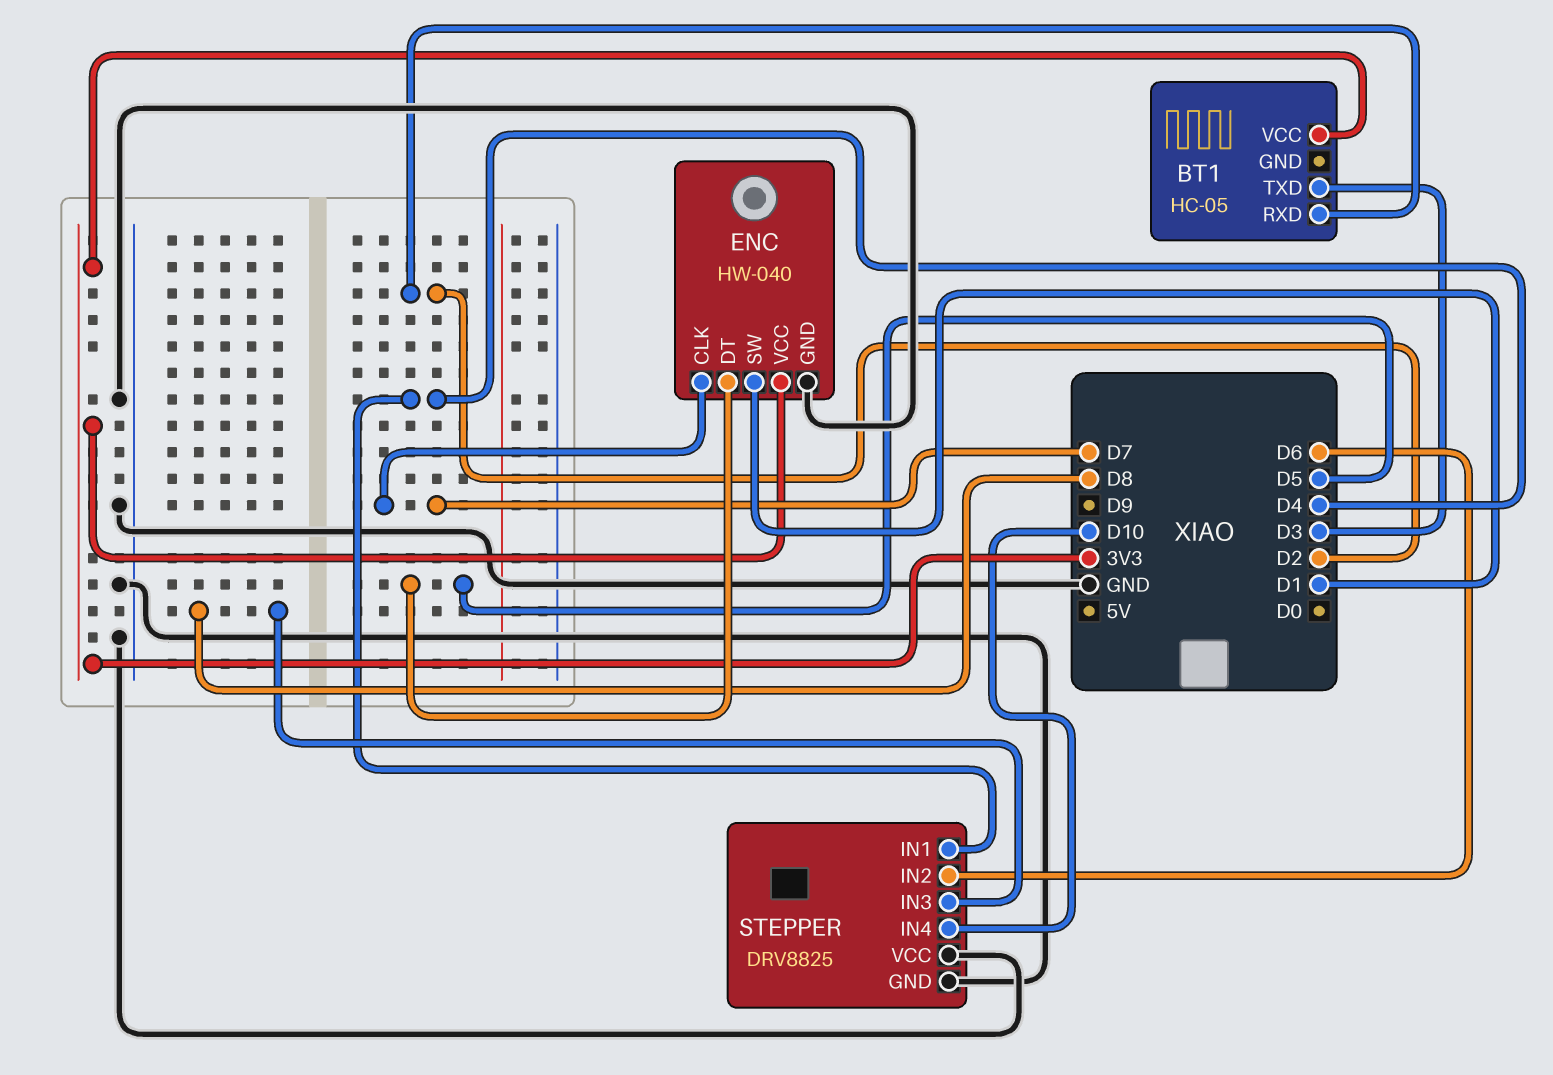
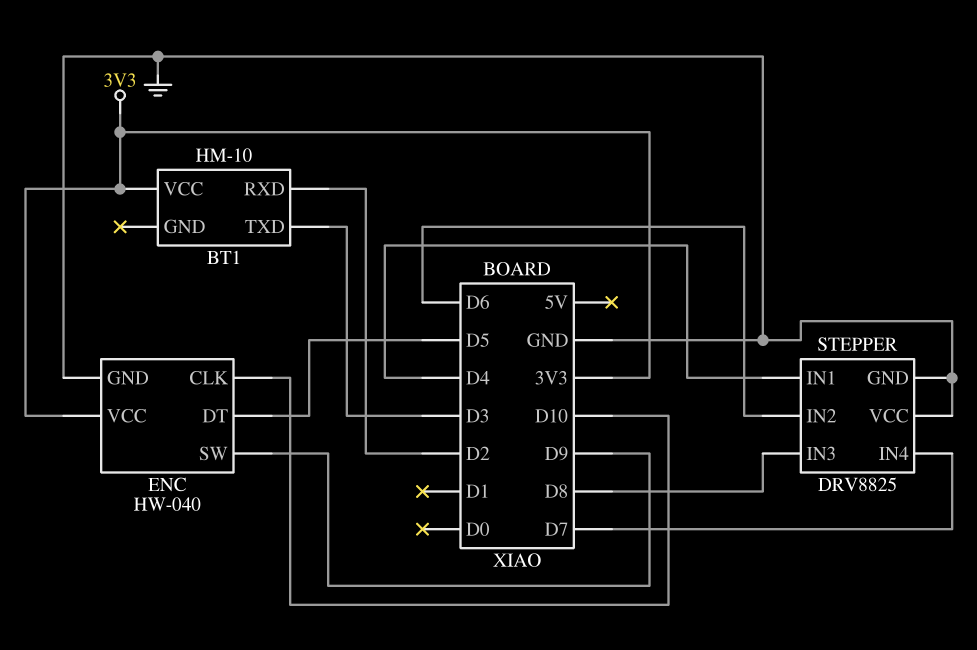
BT1: HC-05 -> HM-10
ENC pin CLK: D7 -> D10
ENC pin SW: D1 -> D9
STEPPER pin IN4: D10 -> D7

